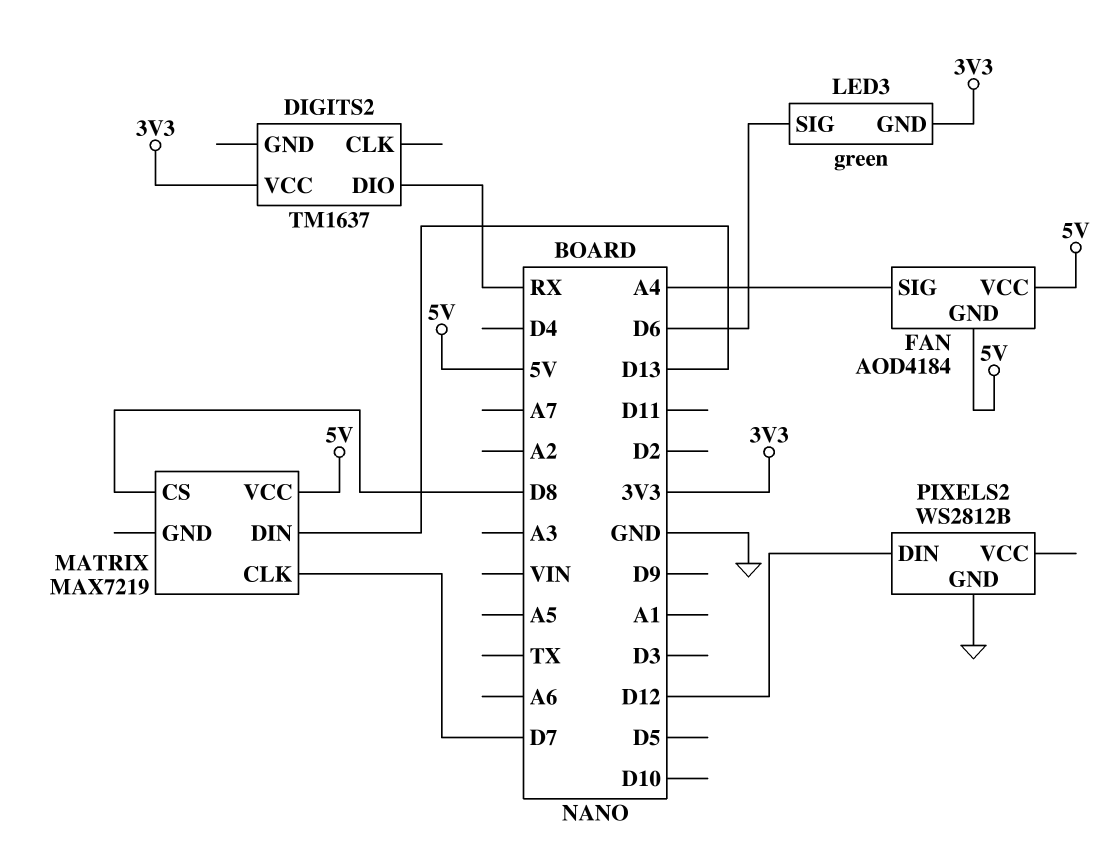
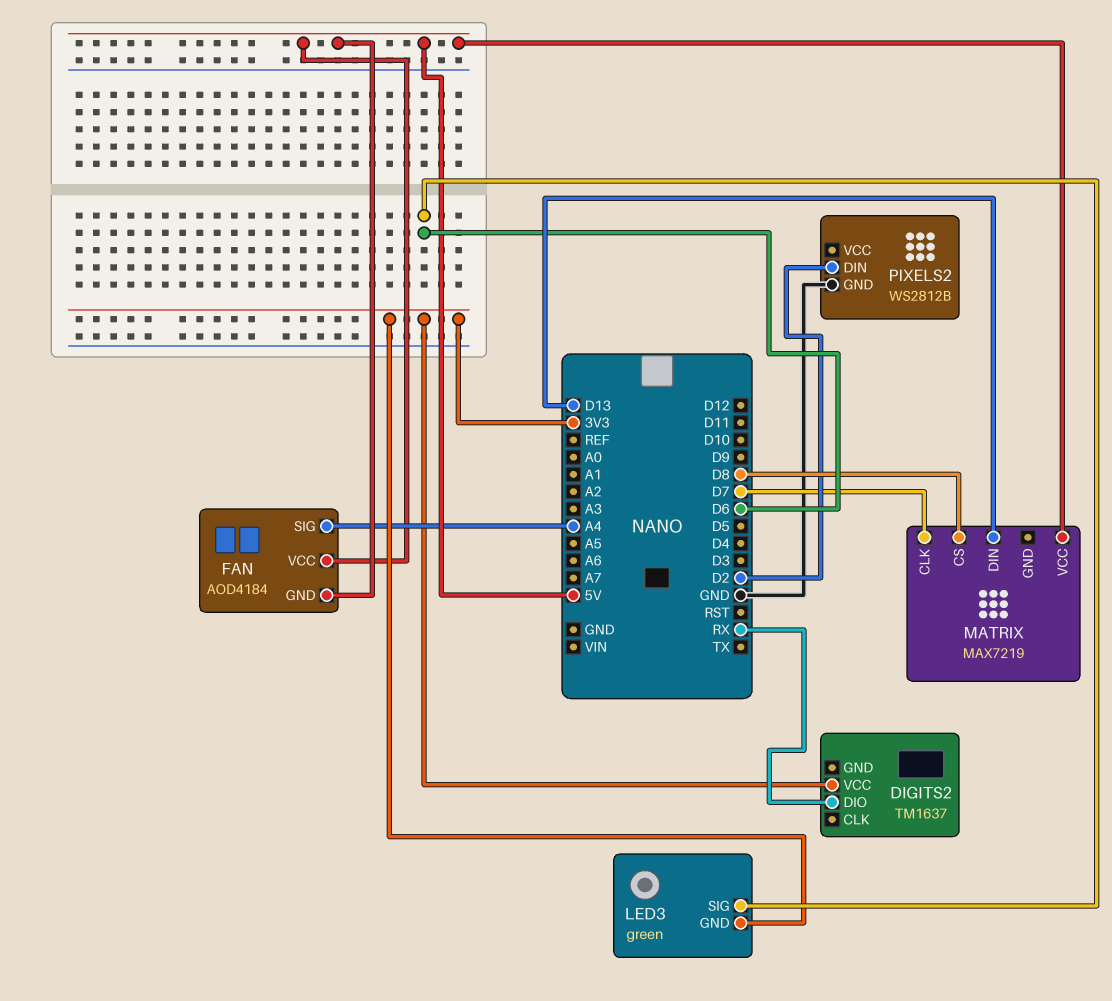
PIXELS2 pin DIN: D12 -> D2

